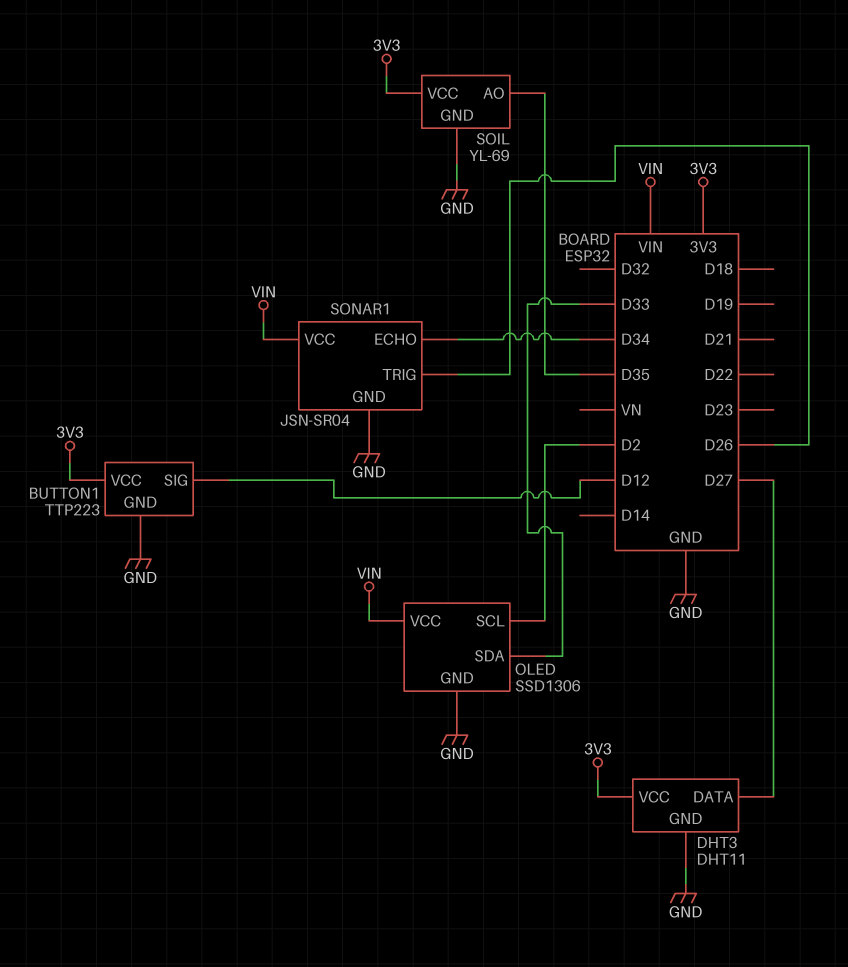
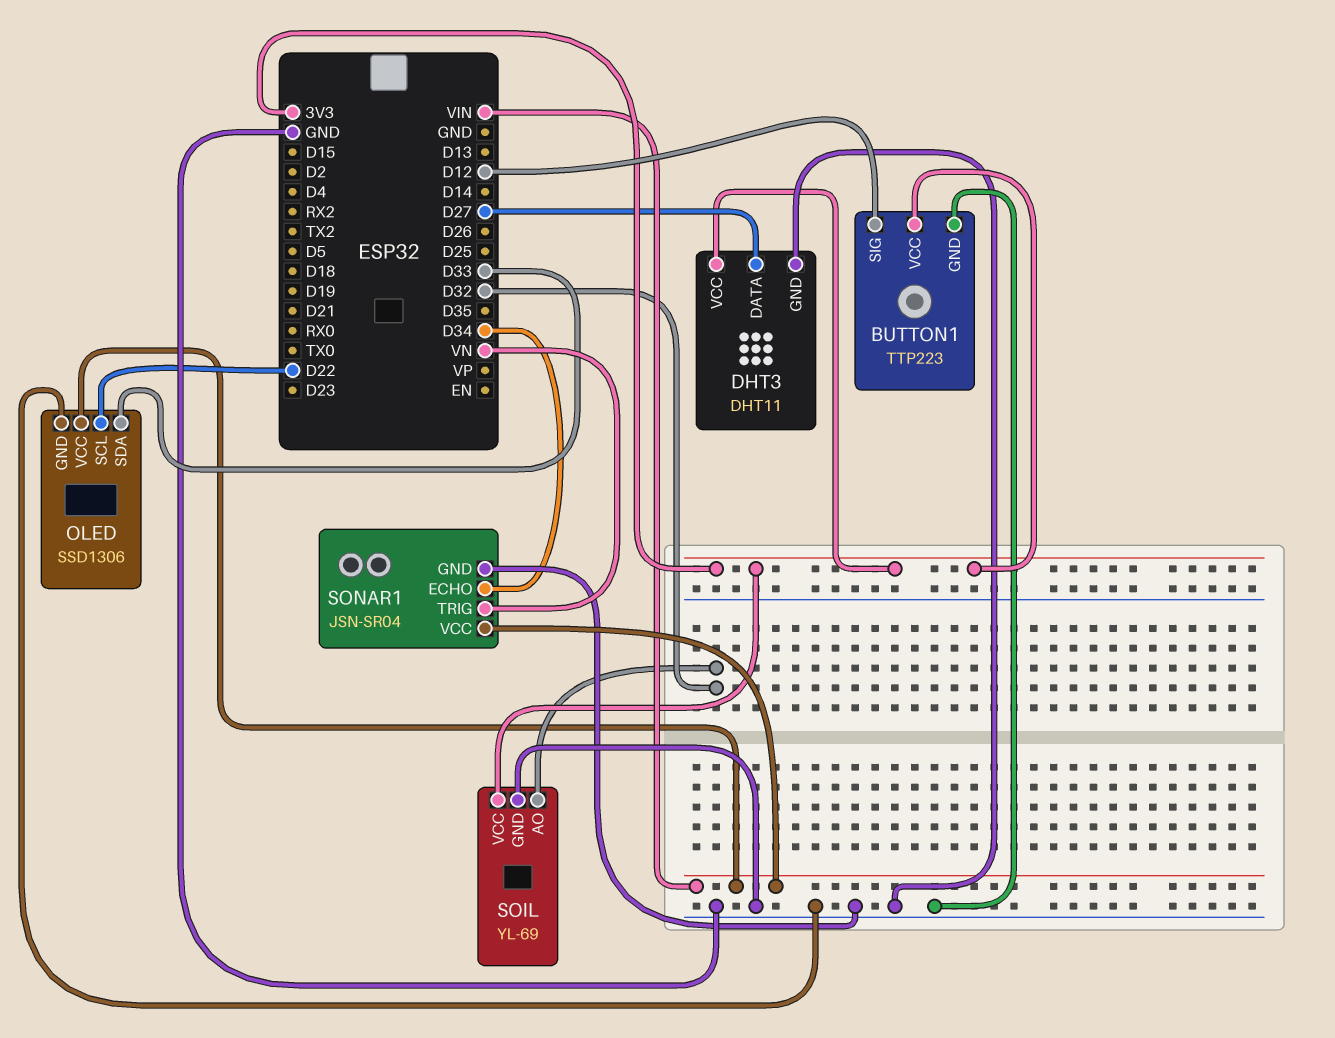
OLED pin SCL: D2 -> D22
SOIL pin AO: D35 -> D32
SONAR1 pin TRIG: D26 -> VN

